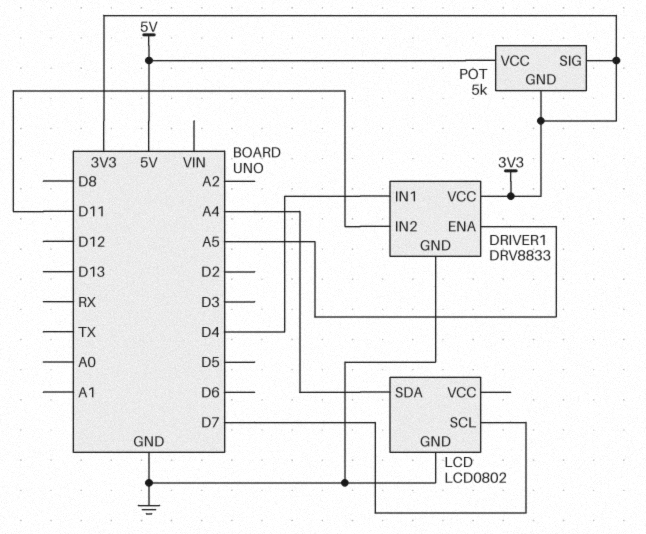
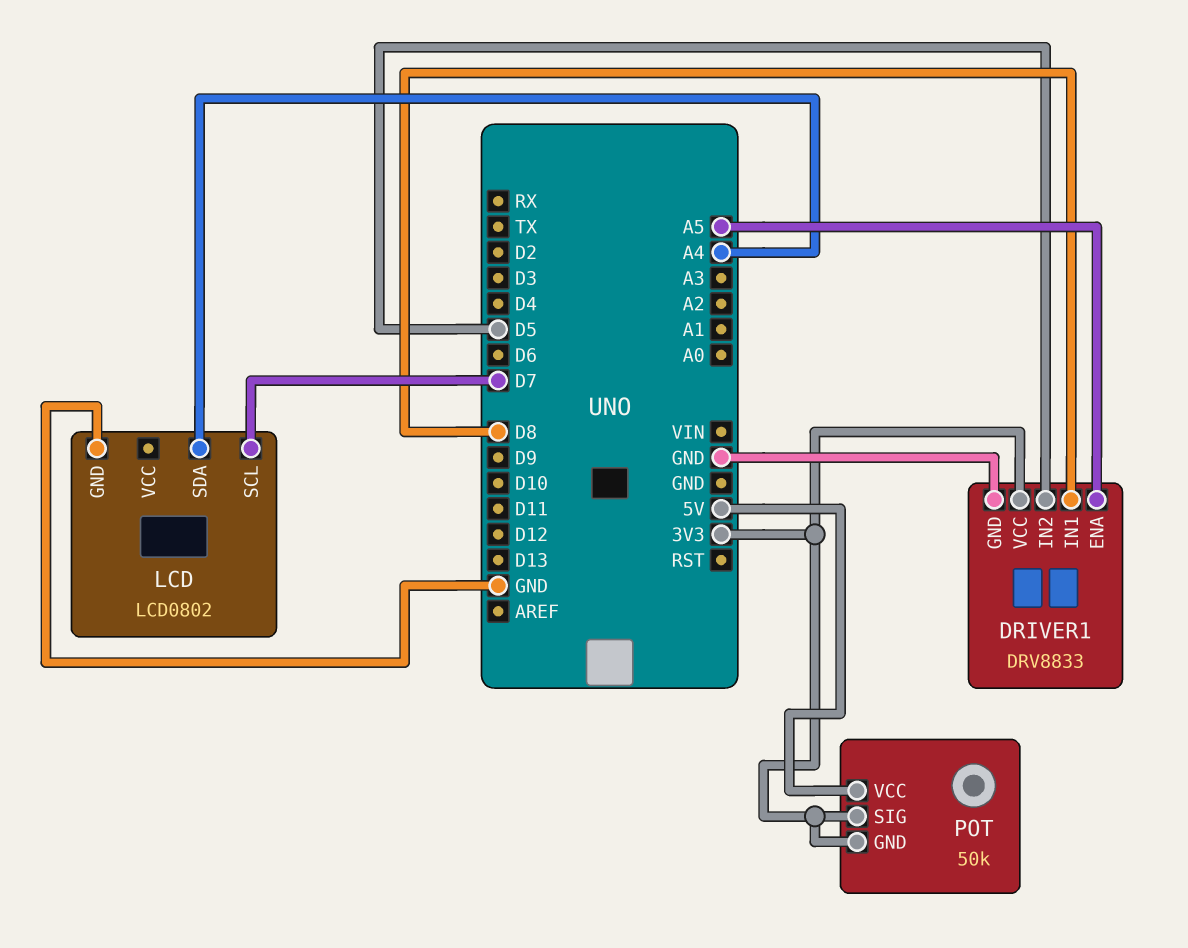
DRIVER1 pin IN1: D4 -> D8
DRIVER1 pin IN2: D11 -> D5
POT: 5k -> 50k

